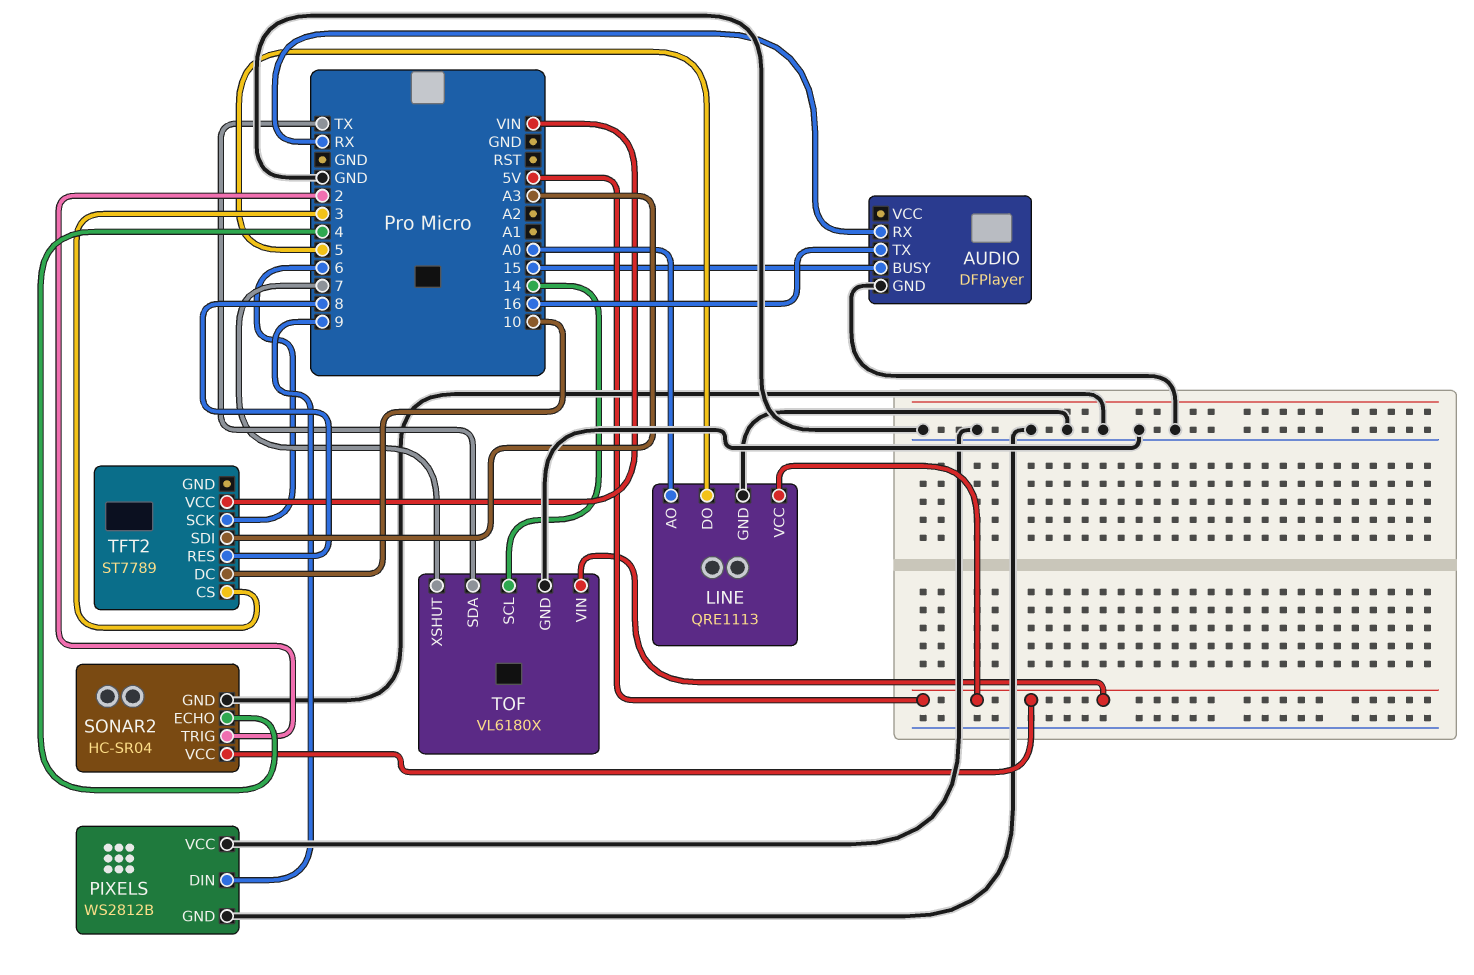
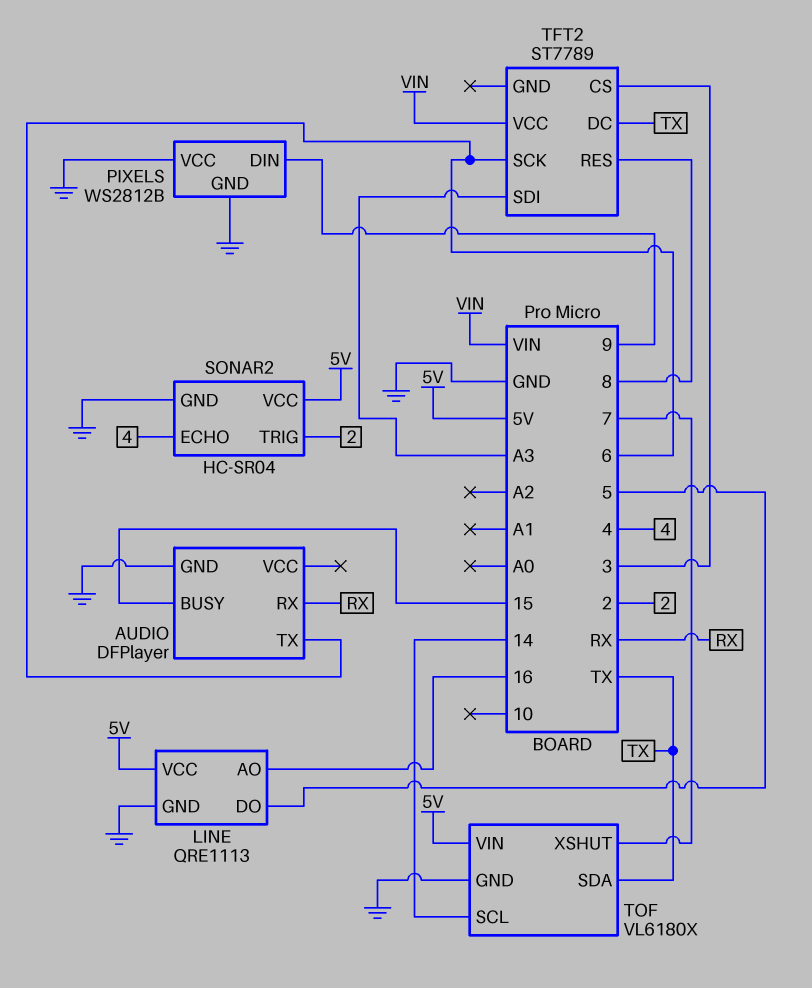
AUDIO pin TX: 16 -> 6
LINE pin AO: A0 -> 16
TFT2 pin DC: 10 -> TX

